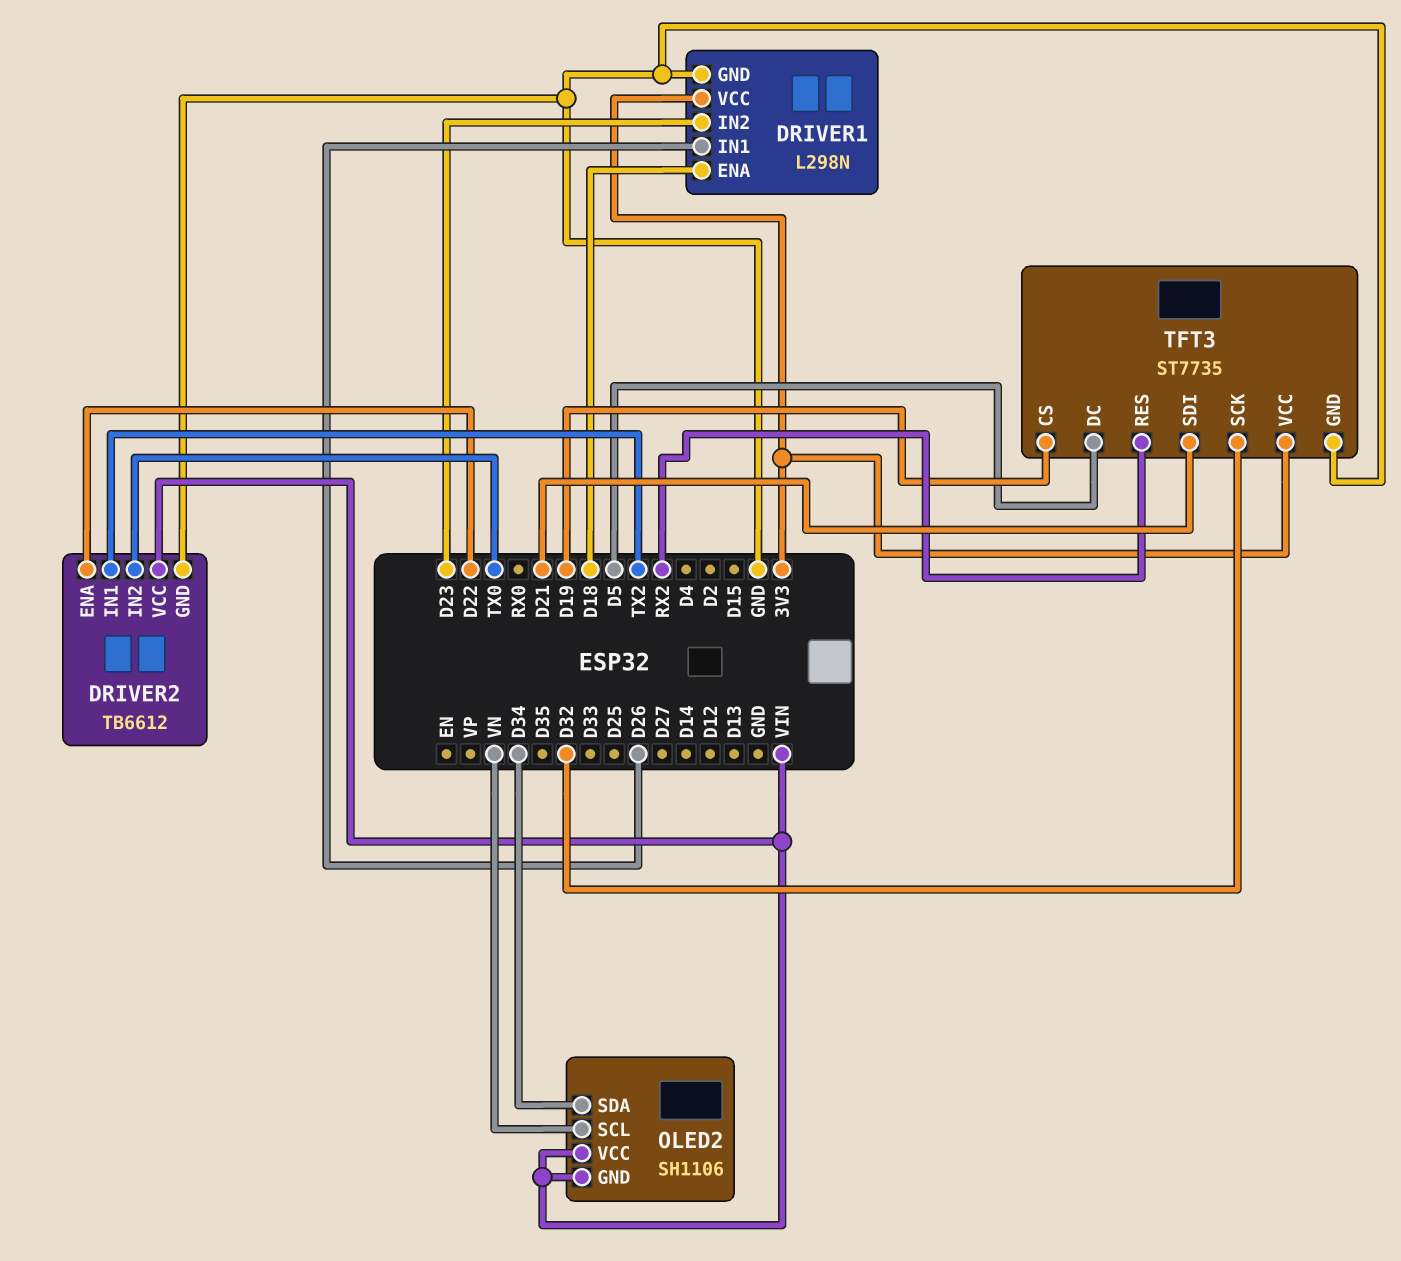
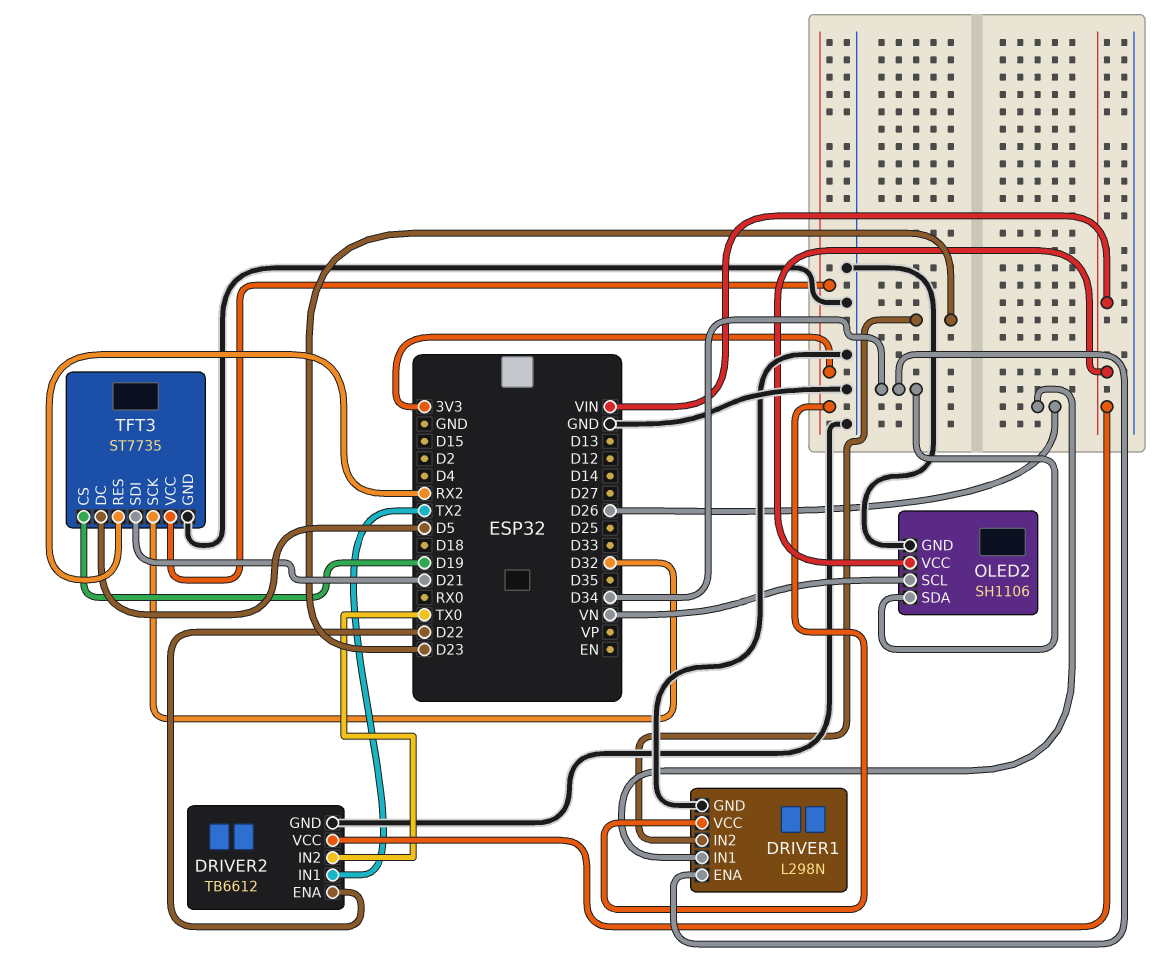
DRIVER1 pin ENA: D18 -> D34
OLED2 pin GND: VIN -> GND

